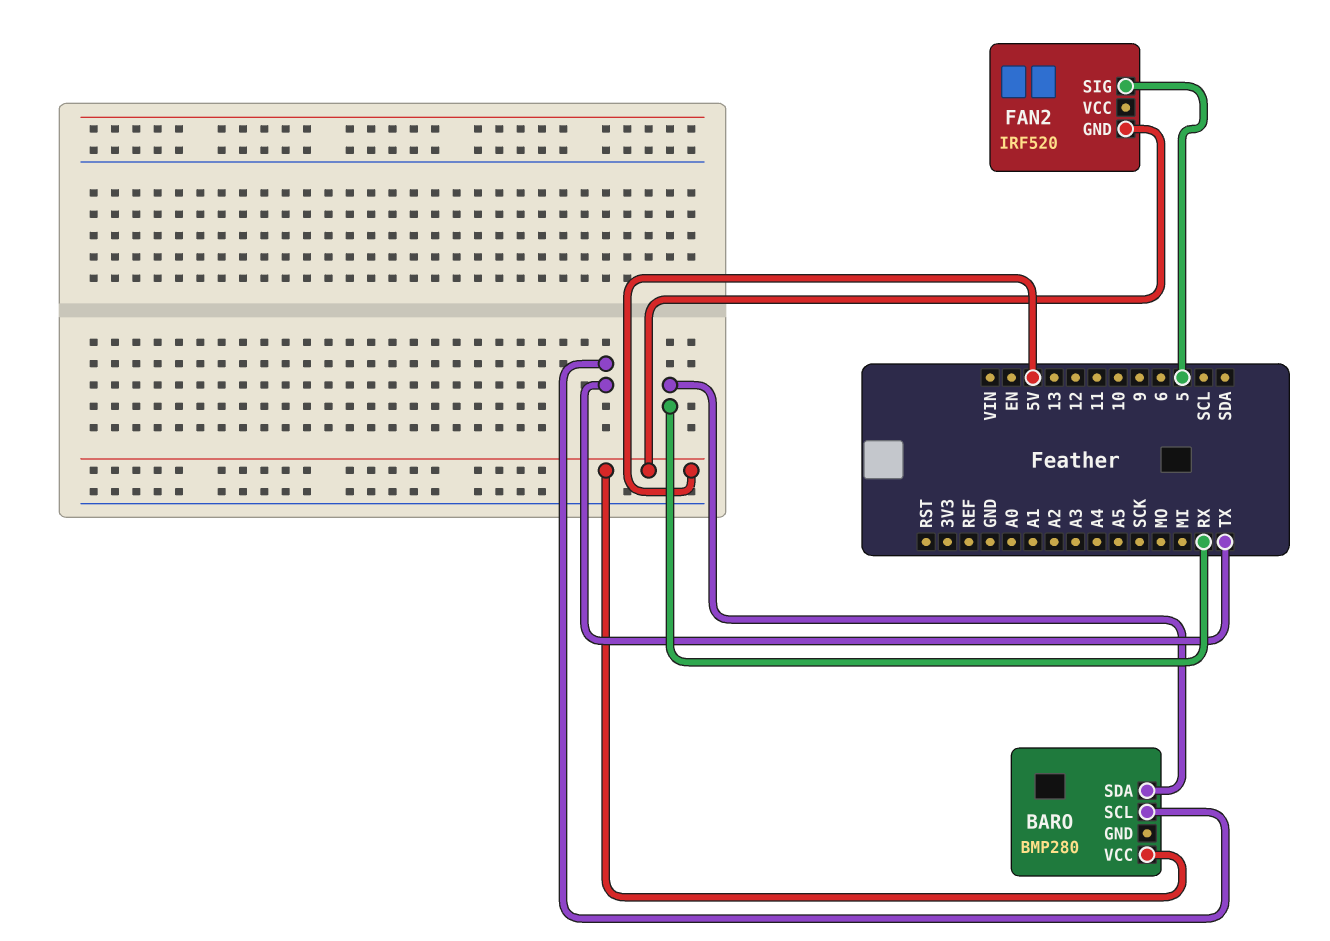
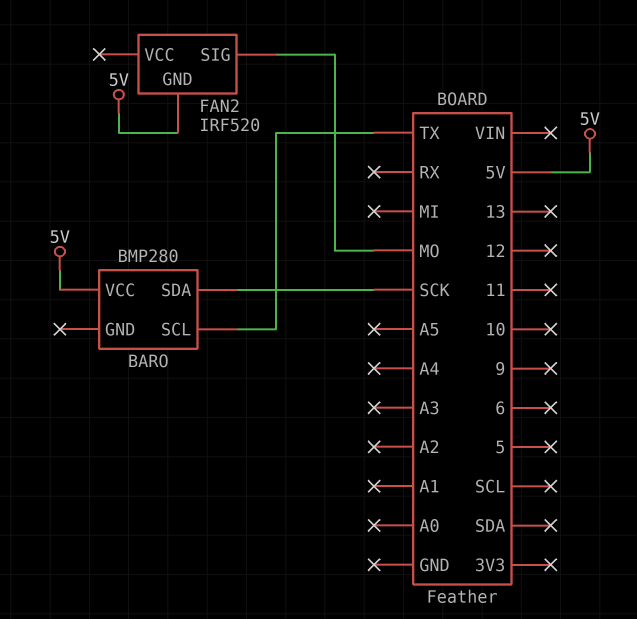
BARO pin SDA: RX -> SCK
FAN2 pin SIG: 5 -> MO

